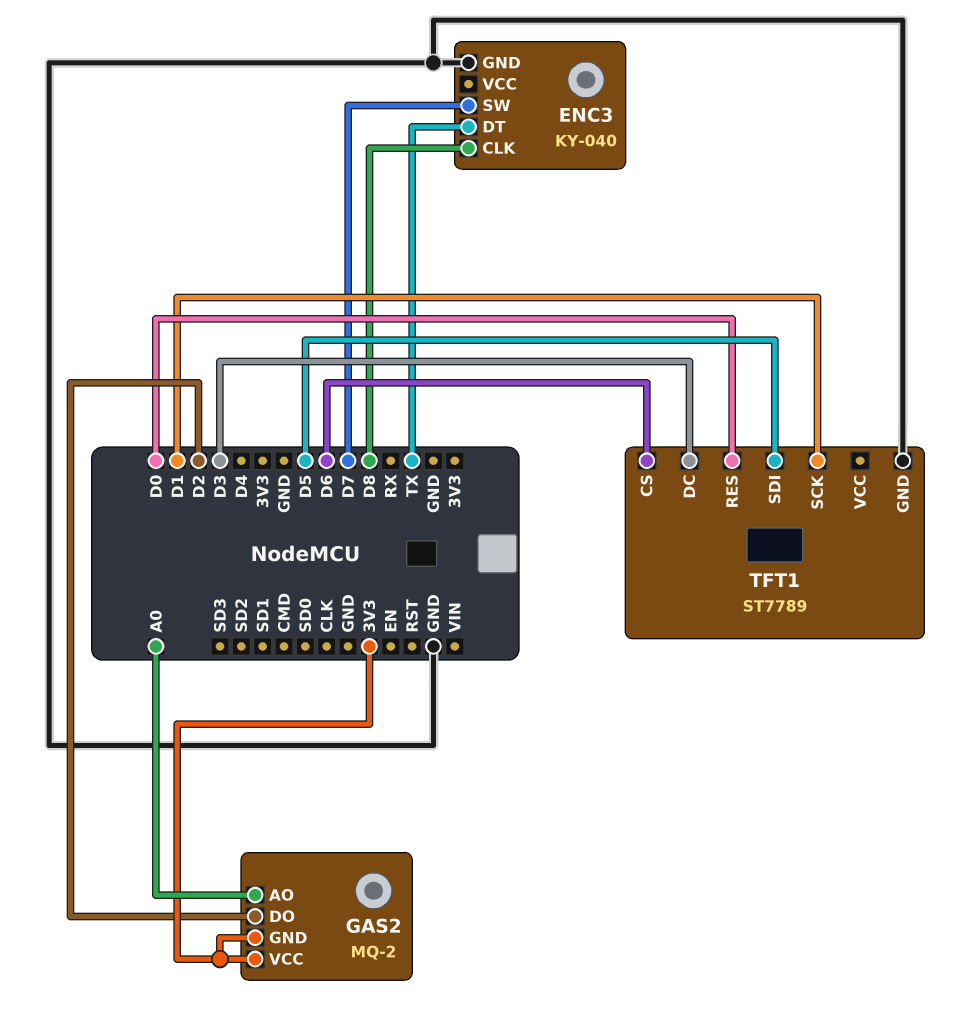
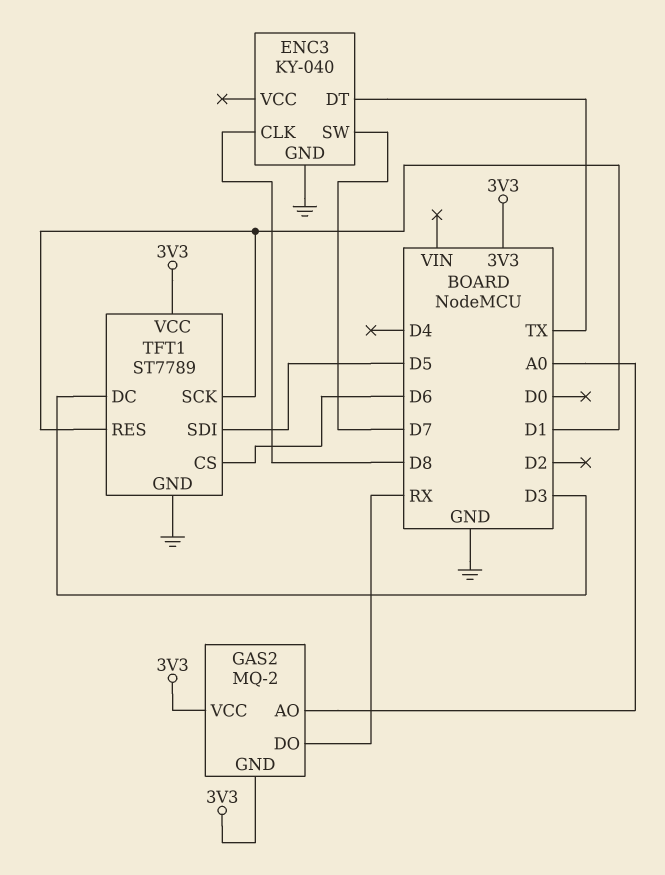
GAS2 pin DO: D2 -> RX
TFT1 pin RES: D0 -> D1
TFT1 pin VCC: none -> 3V3

